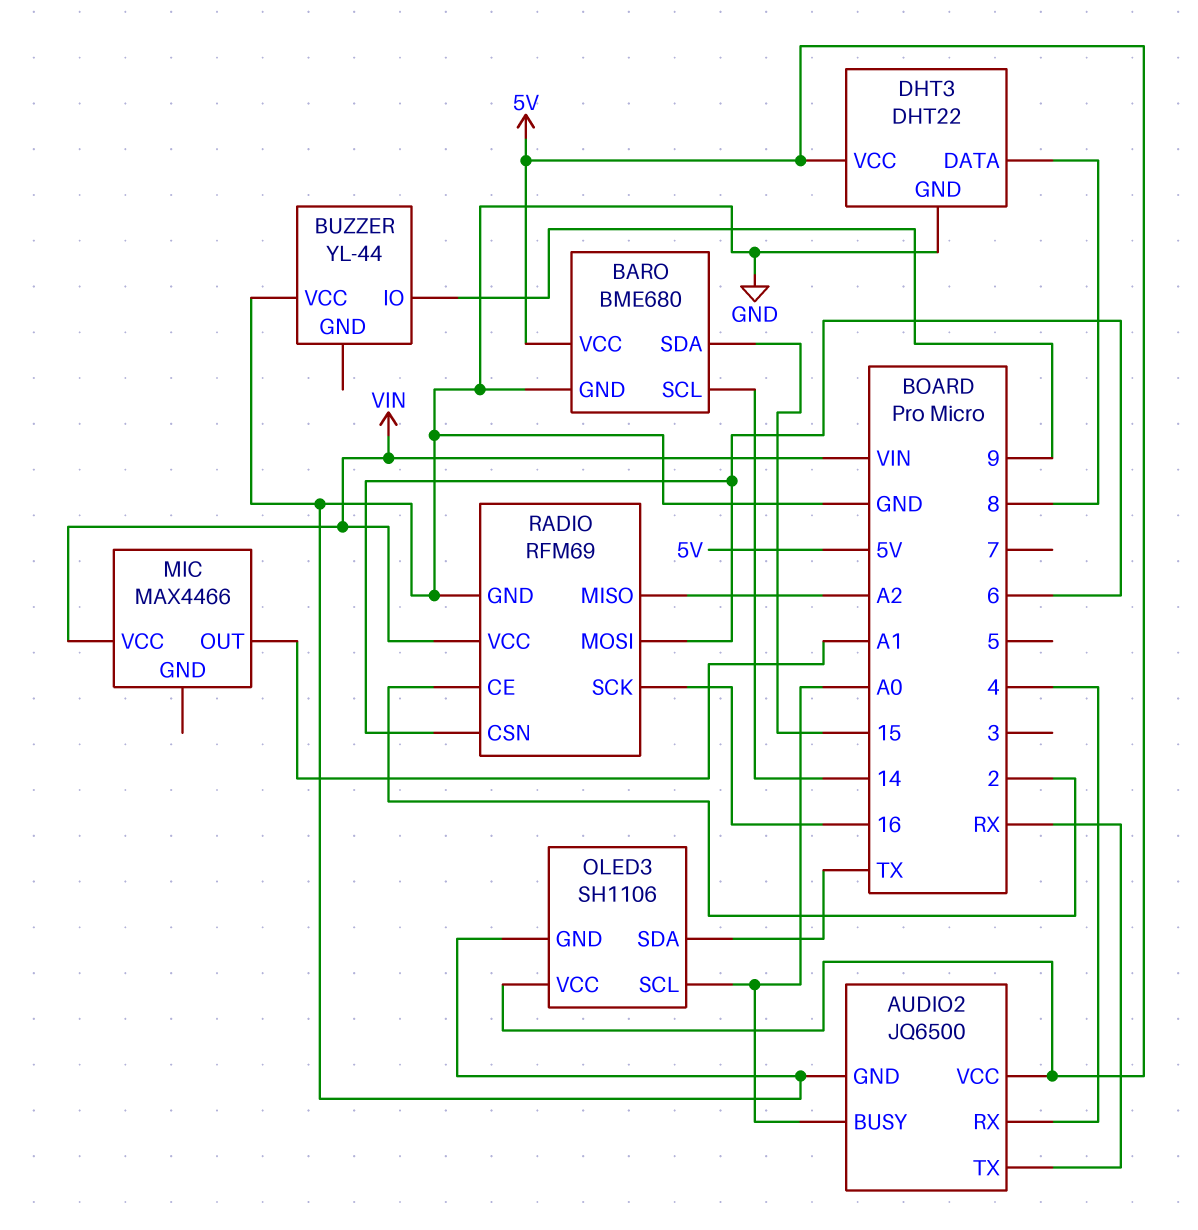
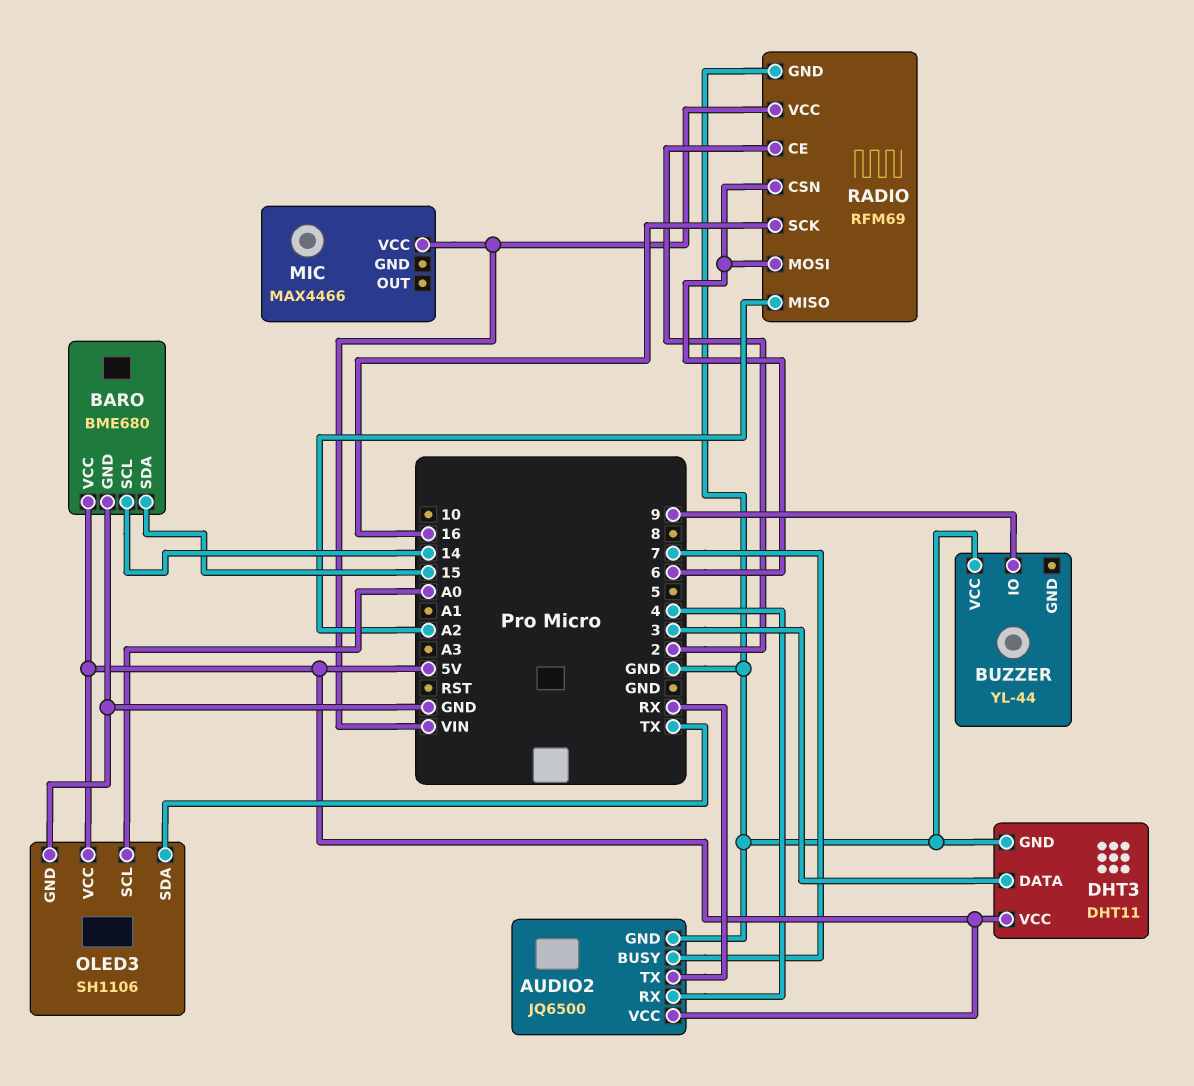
AUDIO2 pin BUSY: A0 -> 7
DHT3: DHT22 -> DHT11
DHT3 pin DATA: 8 -> 3
MIC pin OUT: A1 -> none

